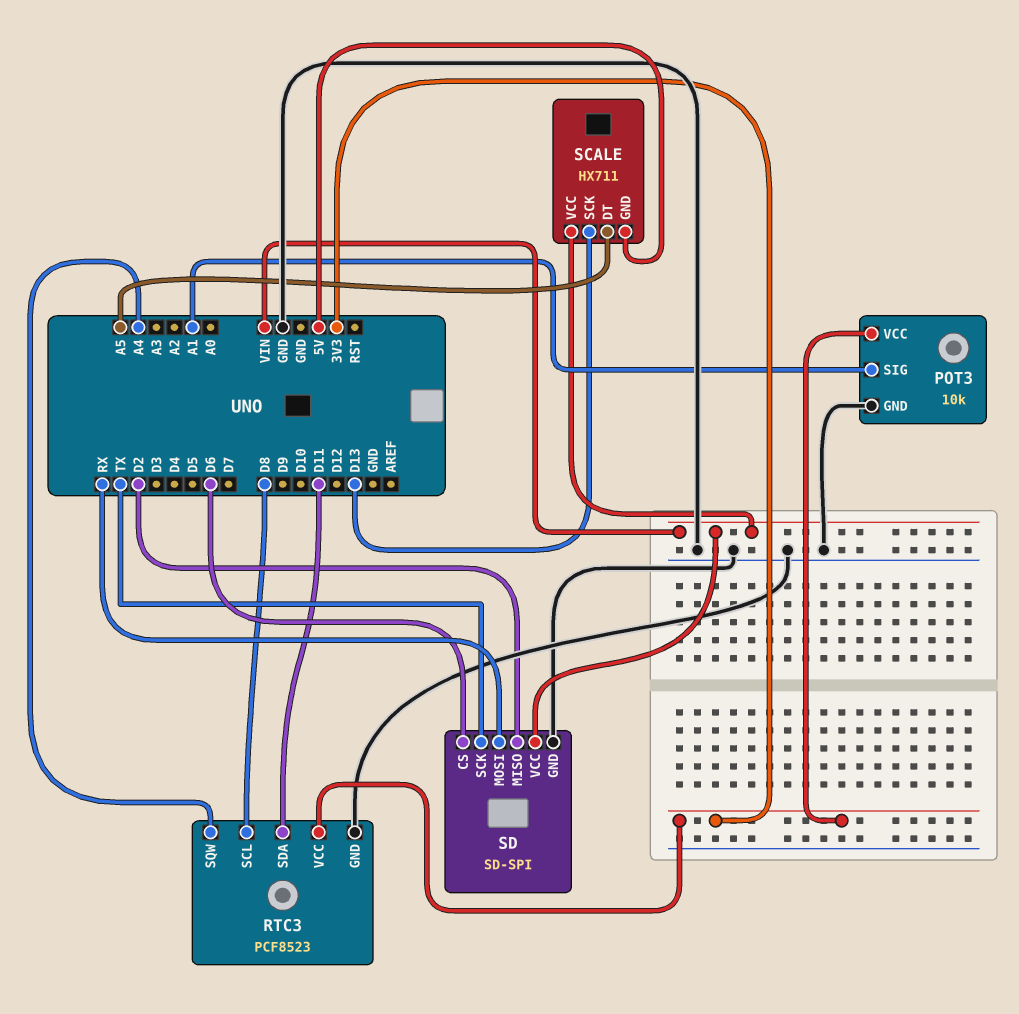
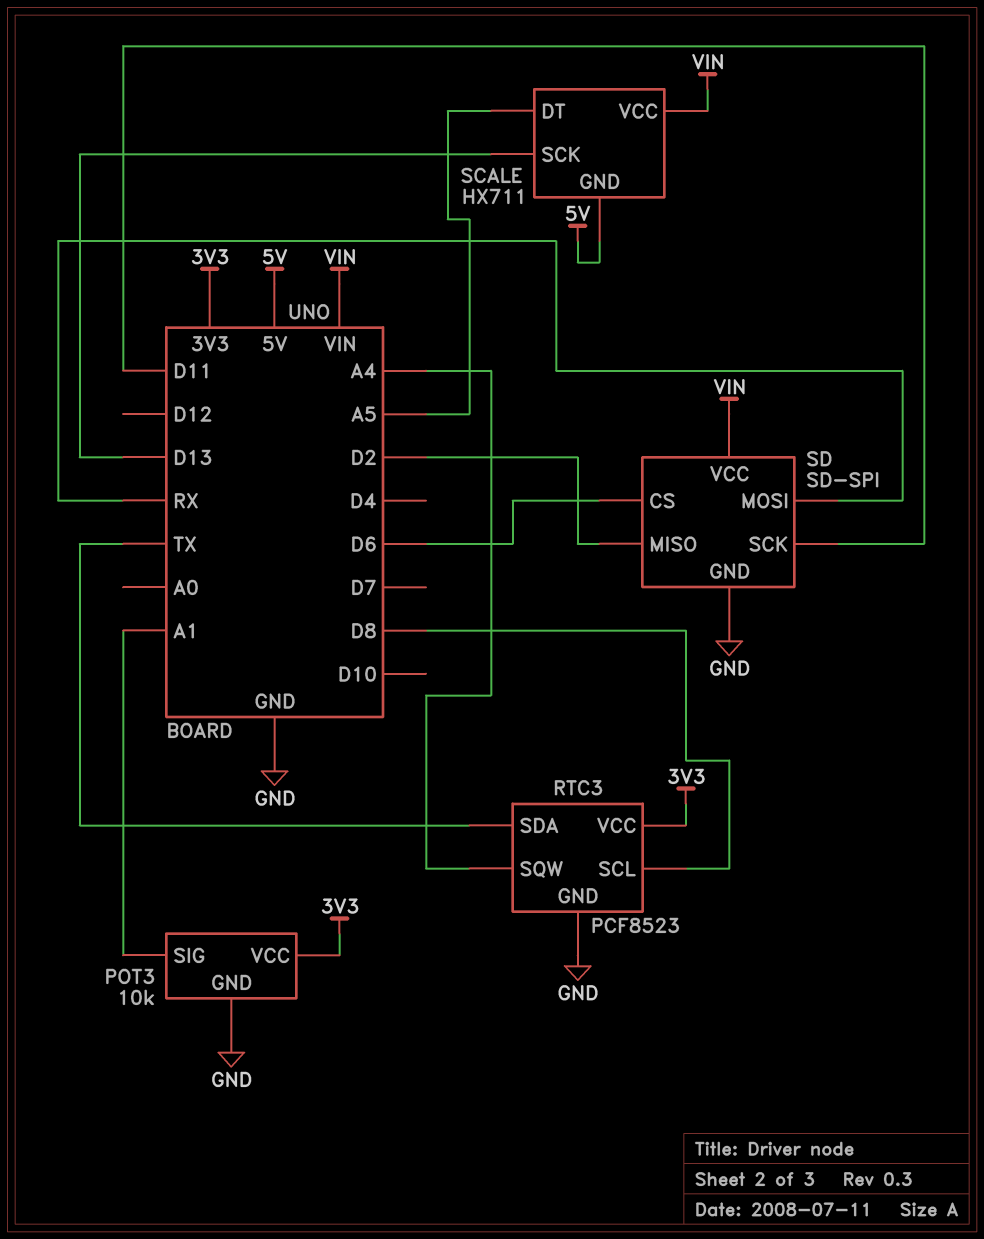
RTC3 pin SDA: D11 -> TX
SD pin SCK: TX -> D11

